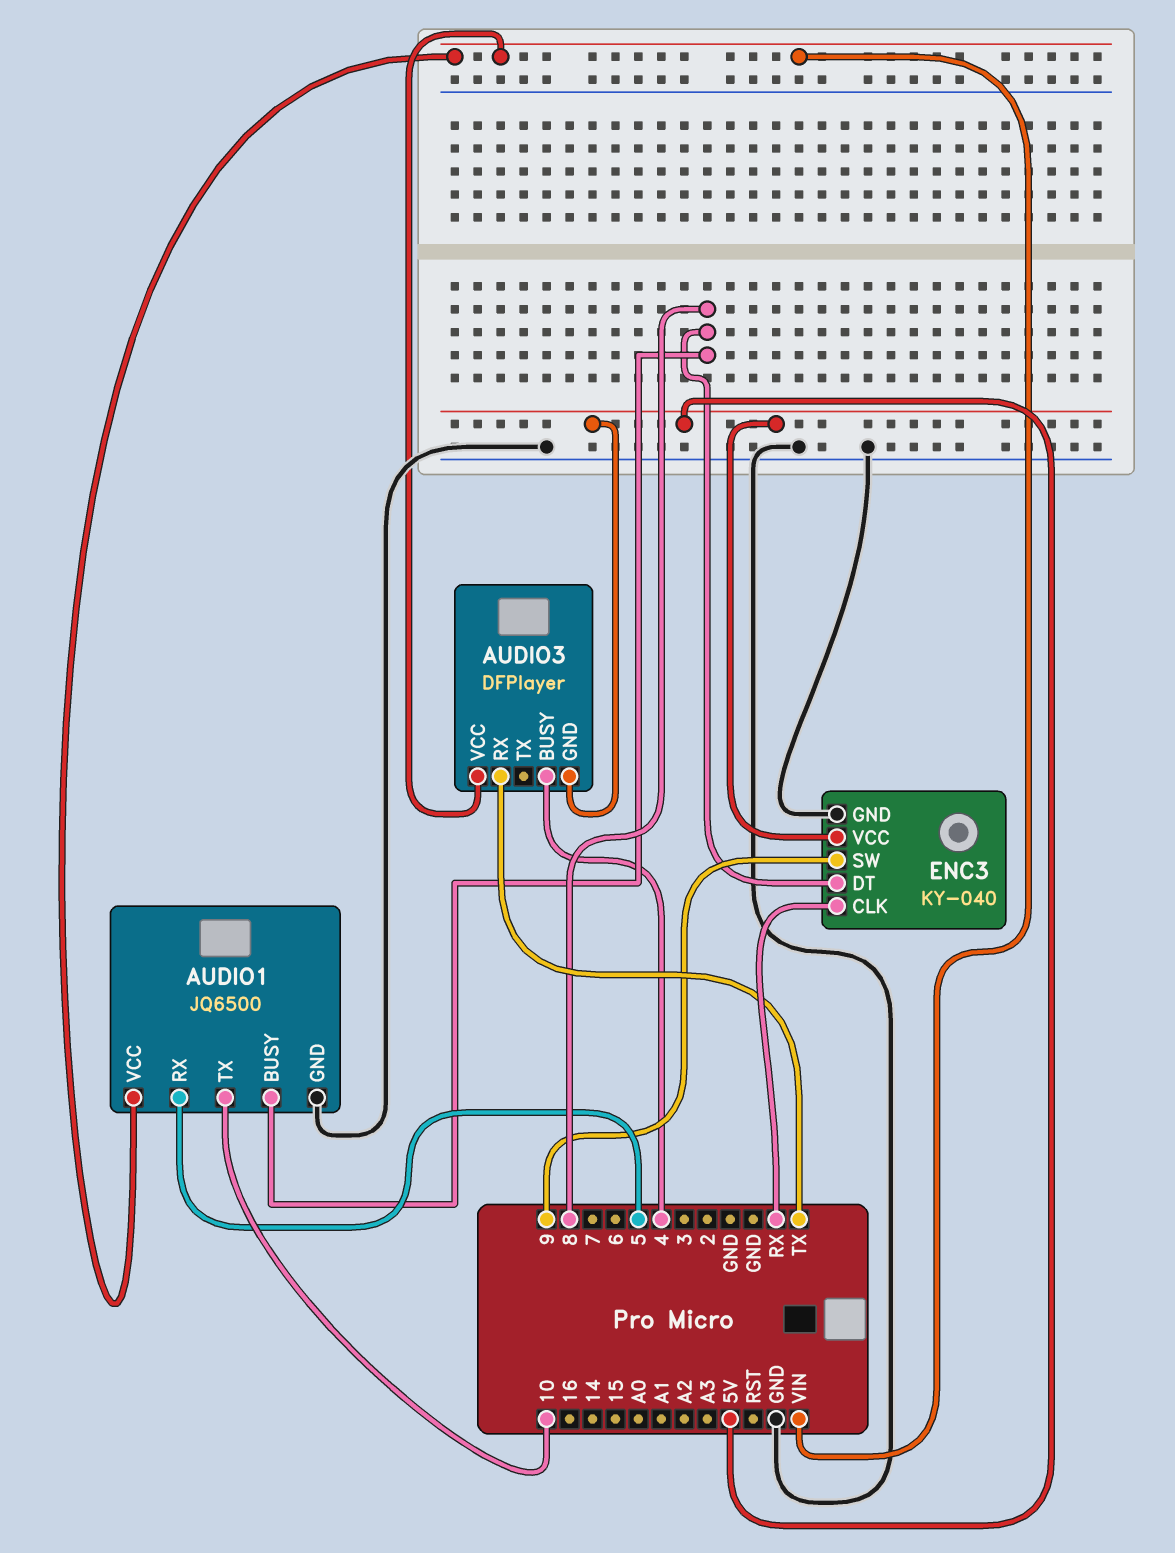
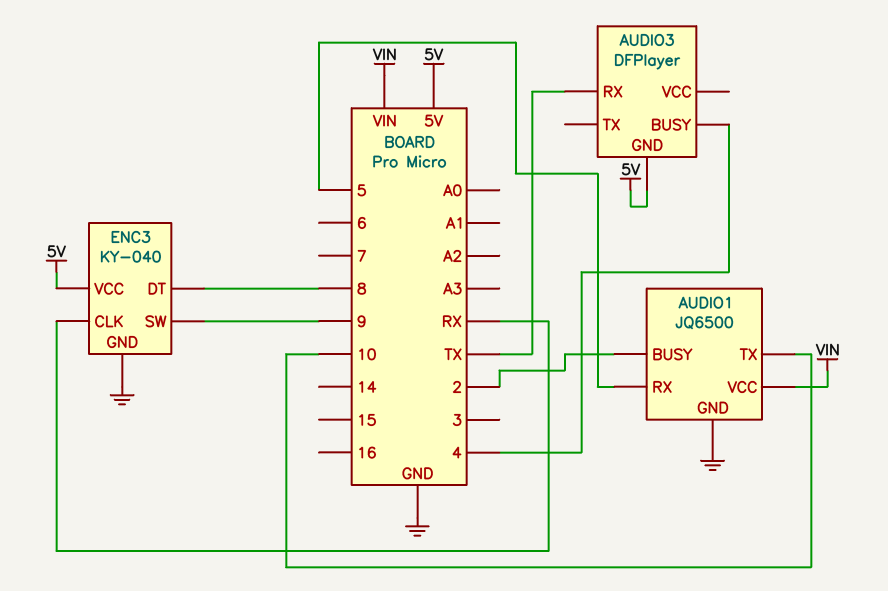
AUDIO1 pin BUSY: 8 -> 2
AUDIO3 pin VCC: VIN -> none

